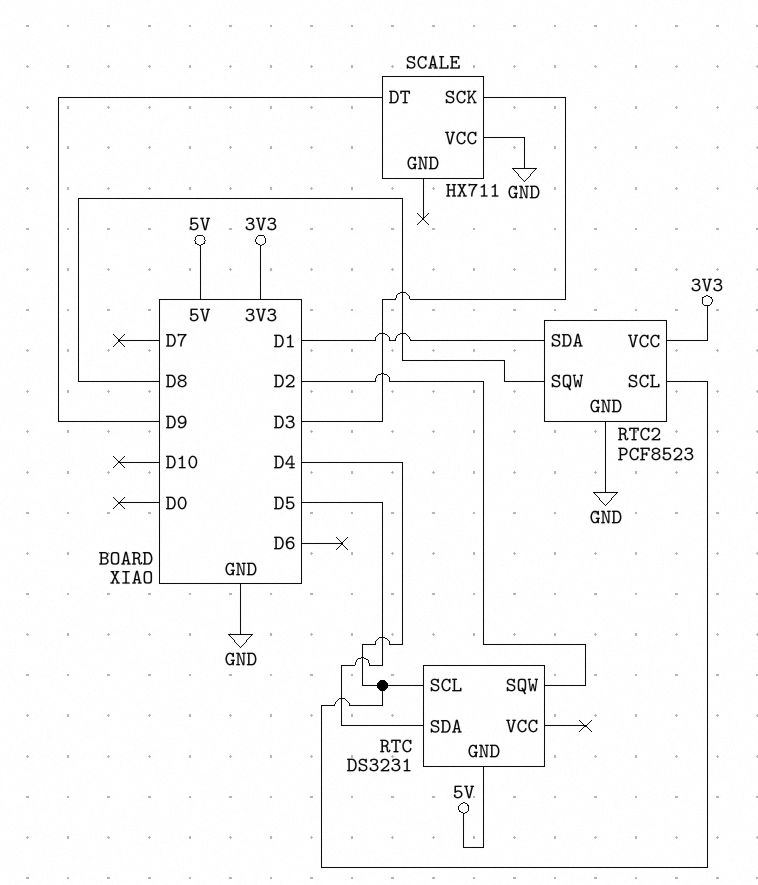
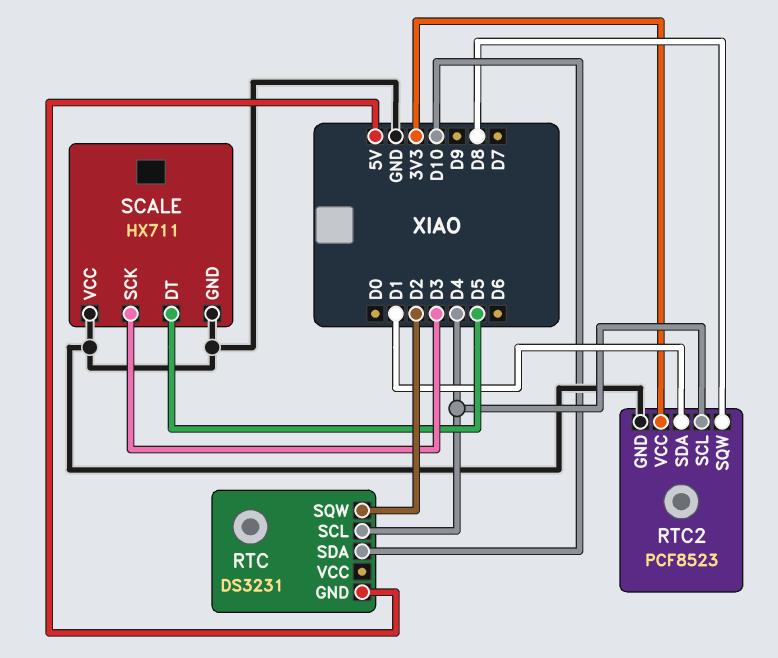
RTC pin SDA: D5 -> D10
SCALE pin DT: D9 -> D5
SCALE pin GND: none -> GND

